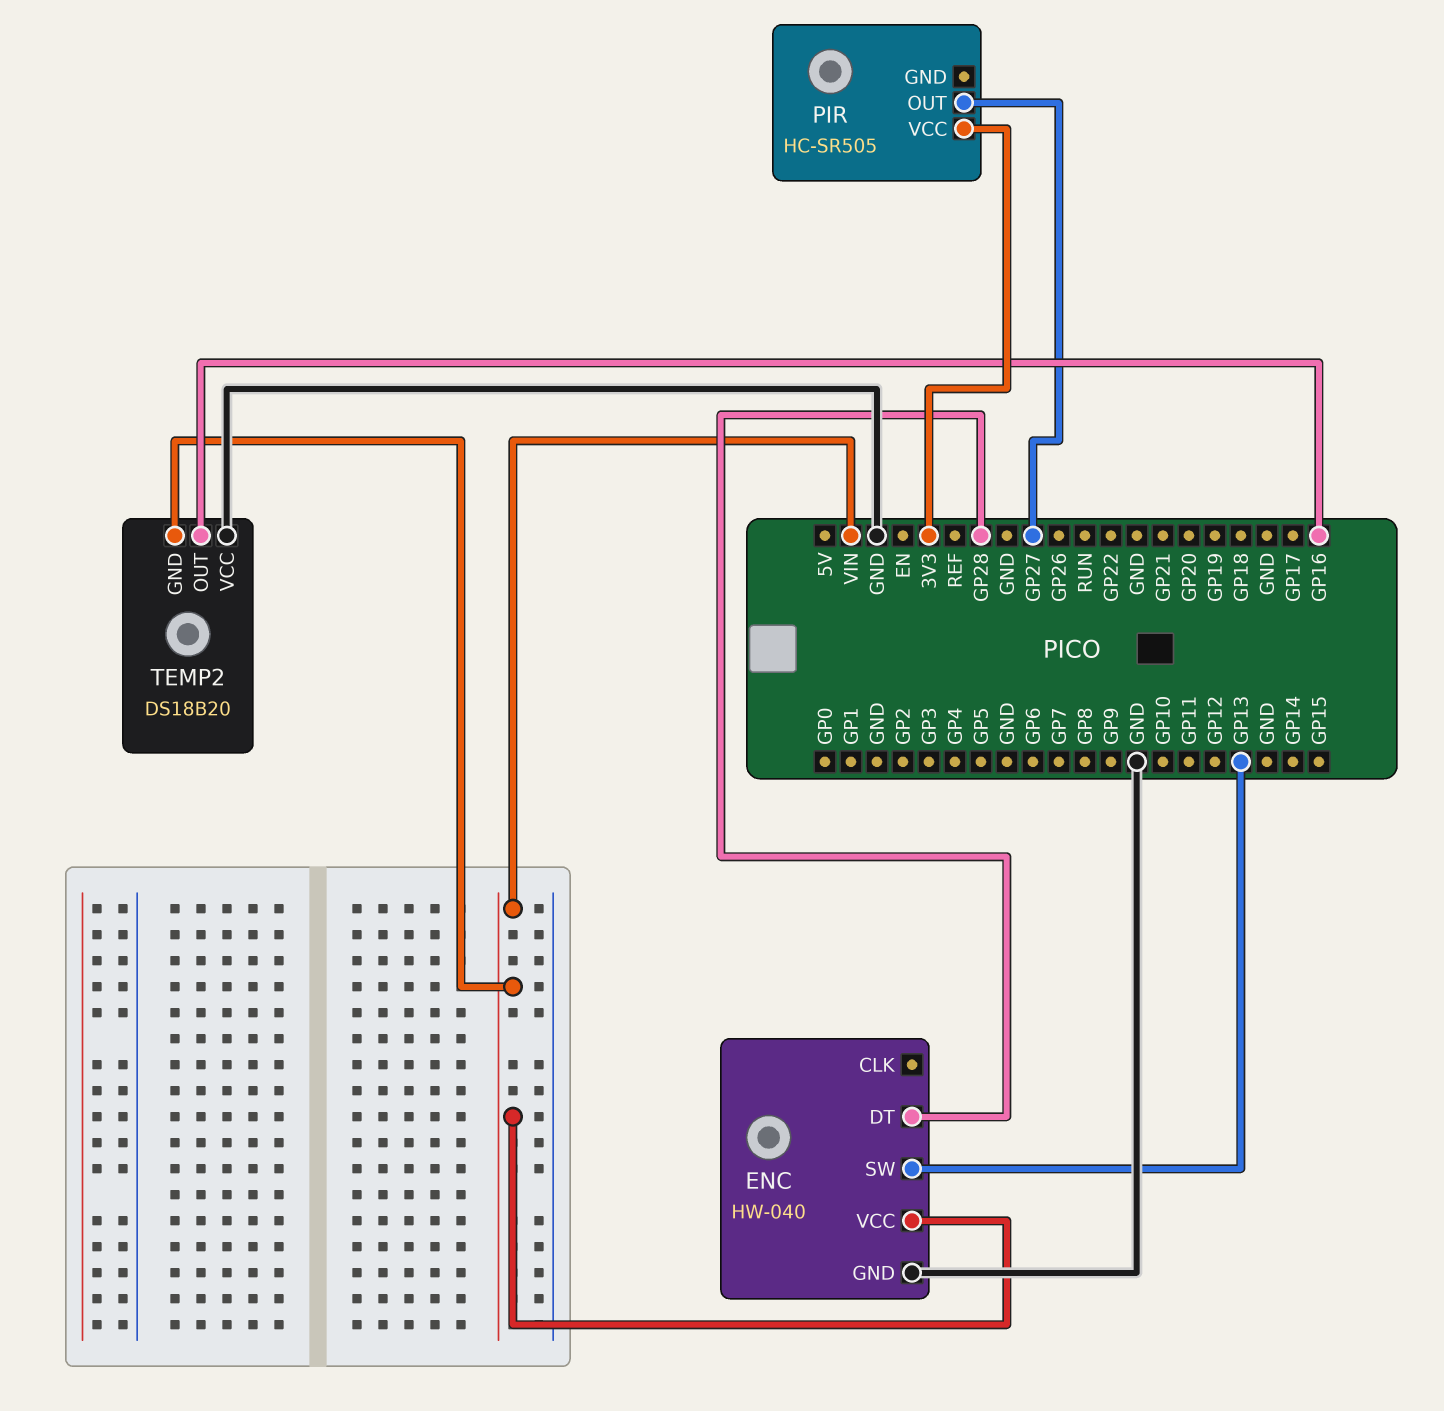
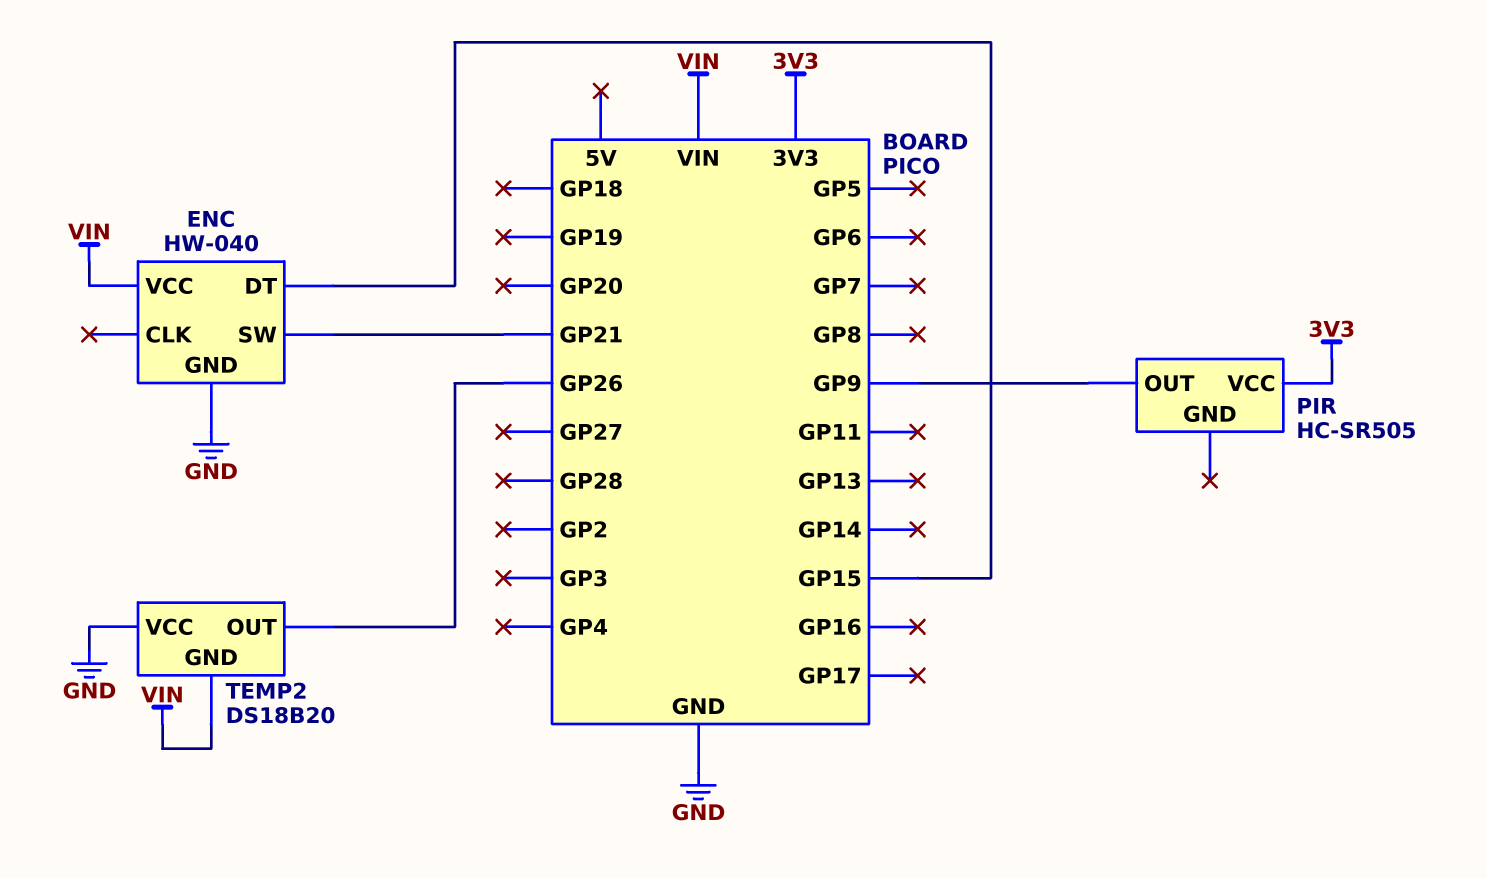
ENC pin DT: GP28 -> GP15
ENC pin SW: GP13 -> GP21
PIR pin OUT: GP27 -> GP9
TEMP2 pin OUT: GP16 -> GP26

